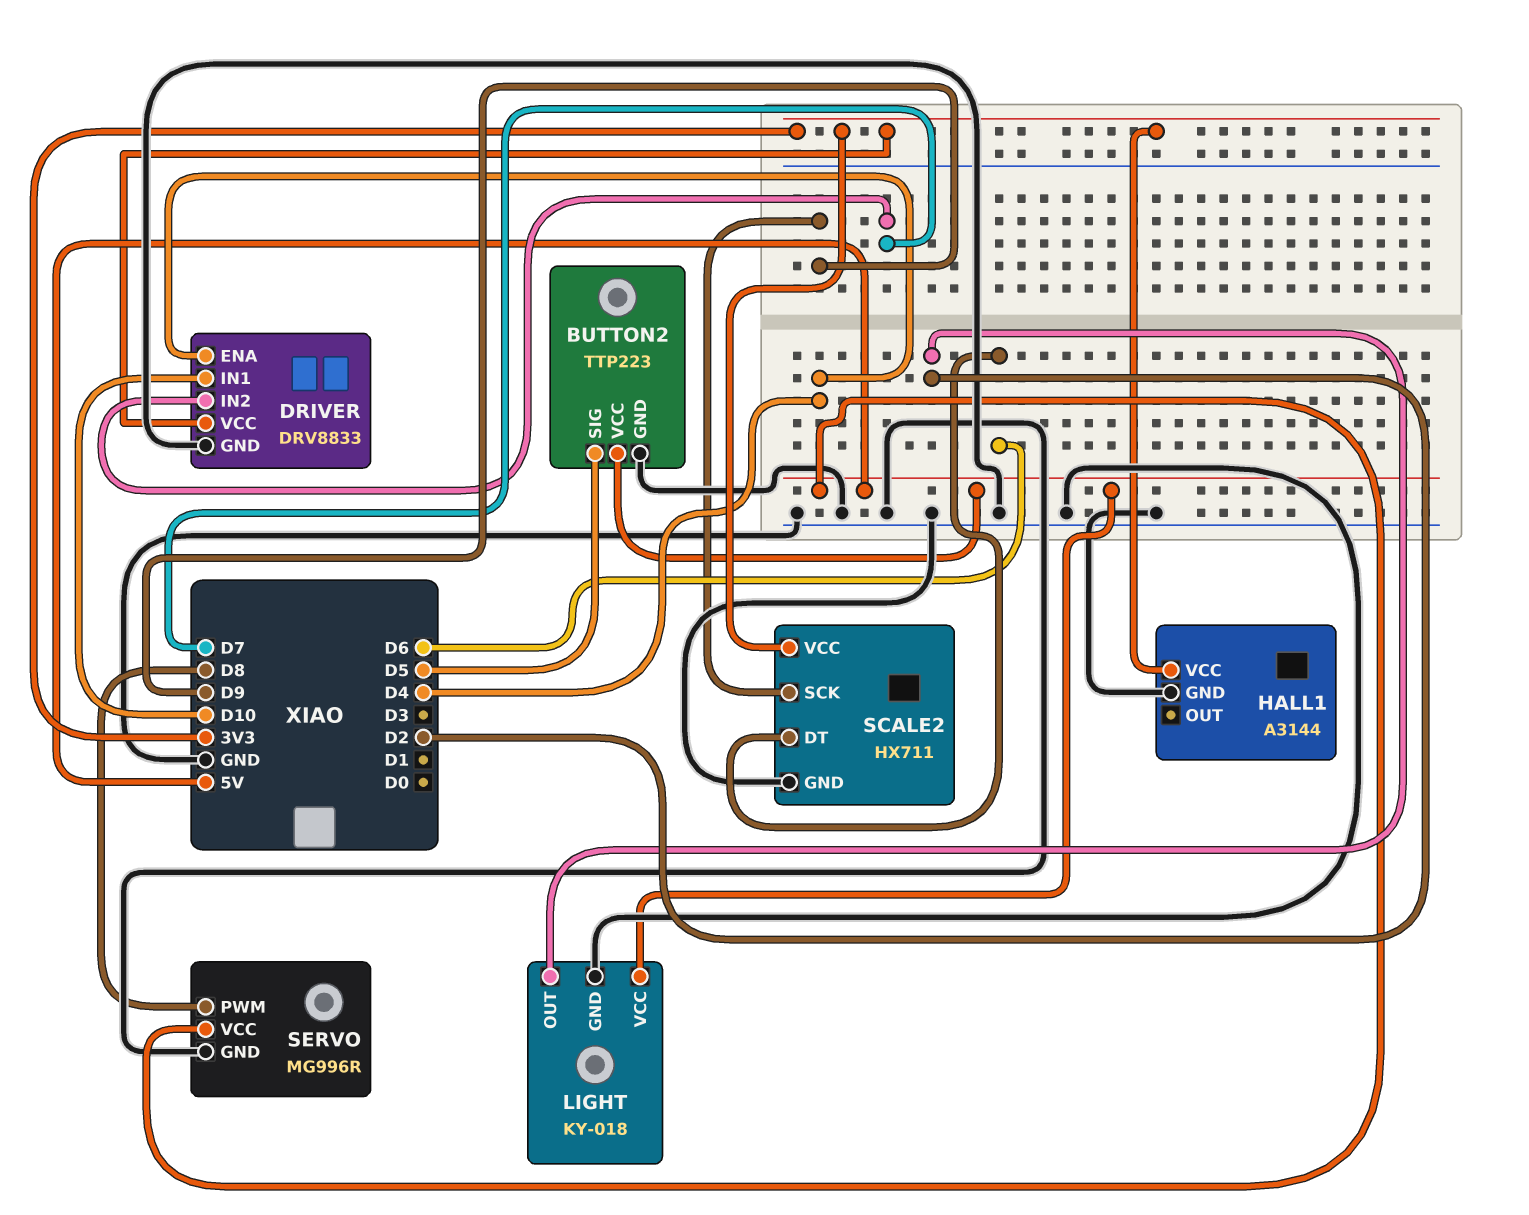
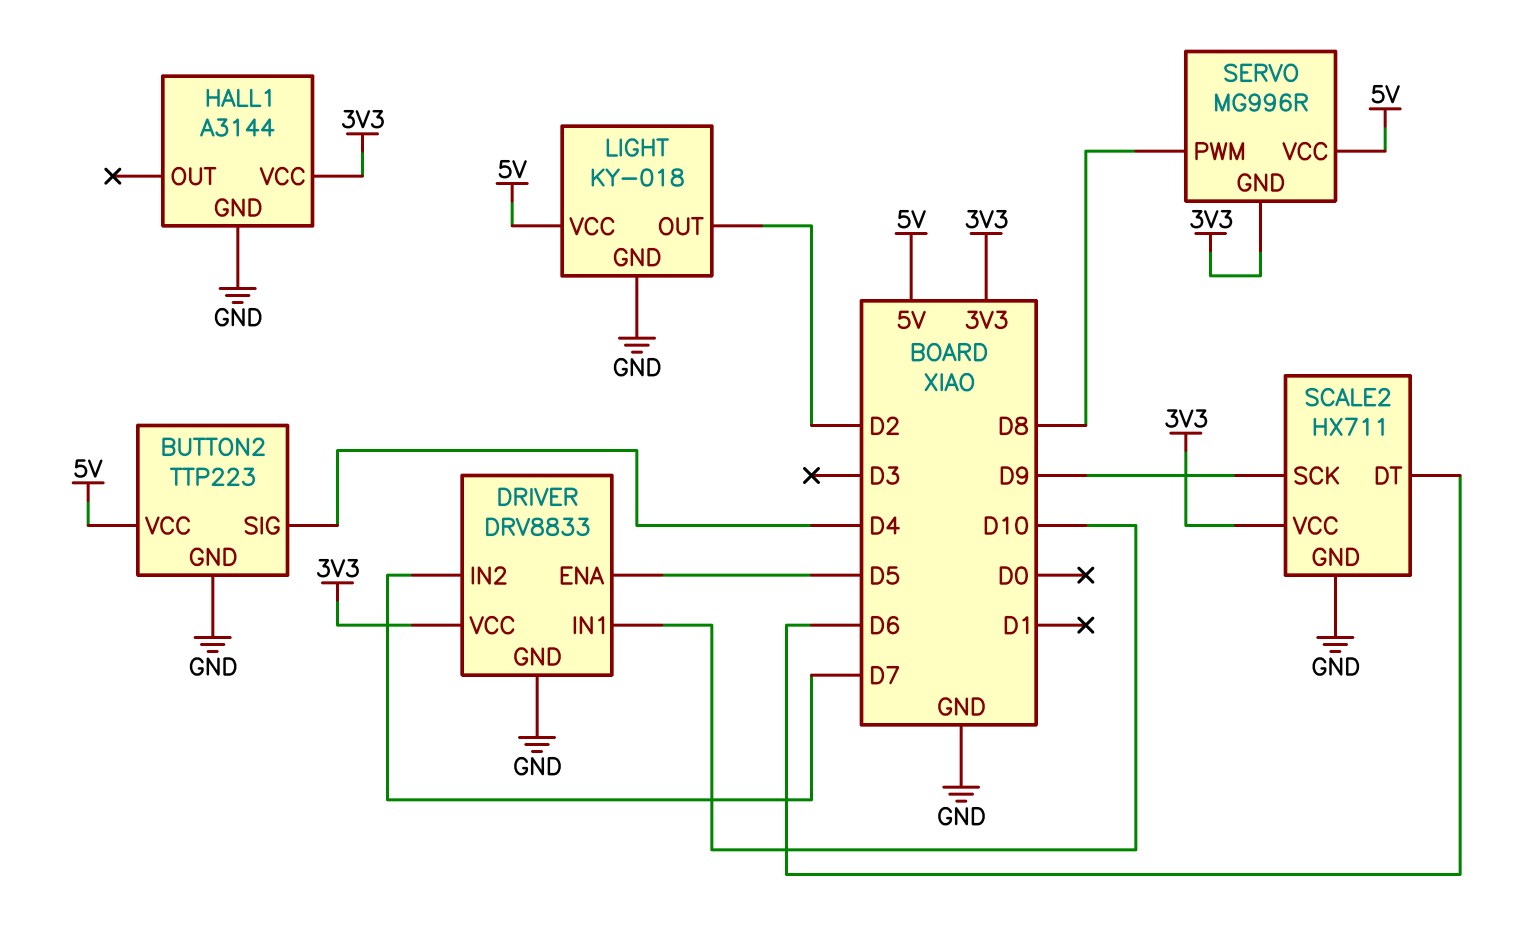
BUTTON2 pin SIG: D5 -> D4
DRIVER pin ENA: D4 -> D5
SERVO pin GND: GND -> 3V3

